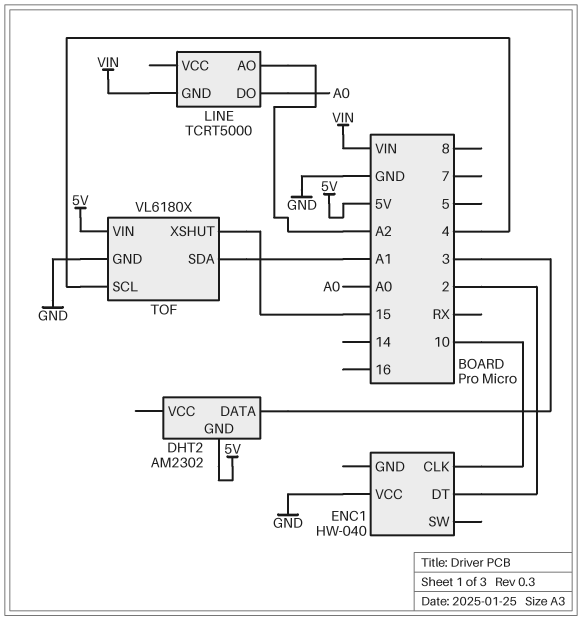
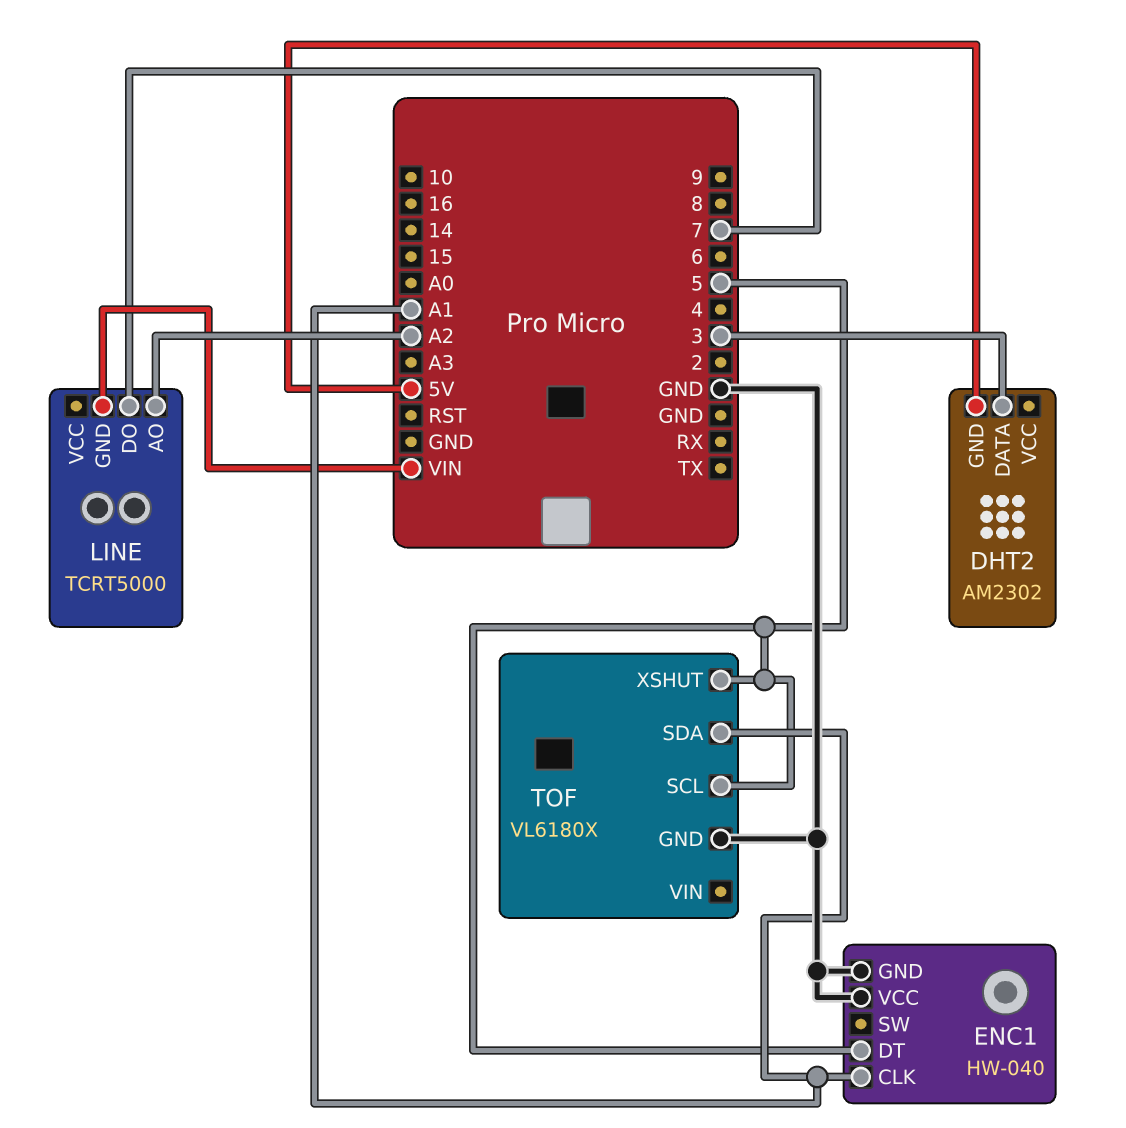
ENC1 pin CLK: 10 -> A1
ENC1 pin DT: 2 -> 5
ENC1 pin GND: none -> GND
LINE pin DO: A0 -> 7
TOF pin SCL: 4 -> 5
TOF pin VIN: 5V -> none
TOF pin XSHUT: 15 -> 5

